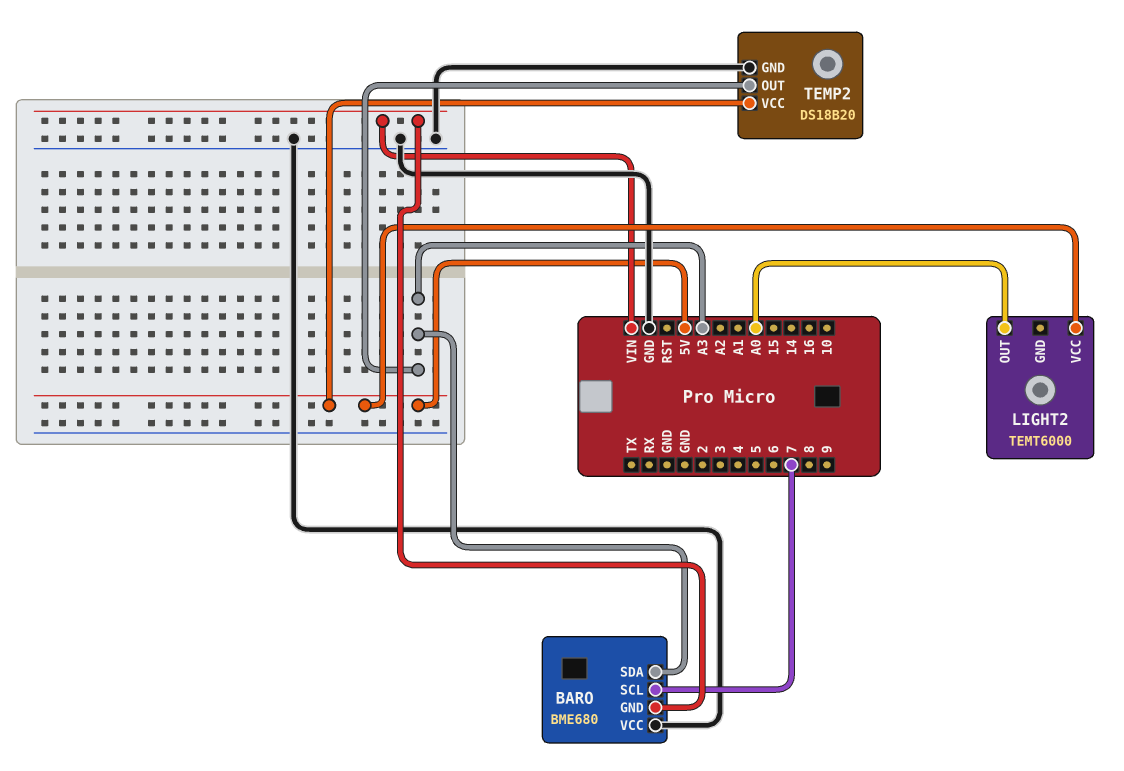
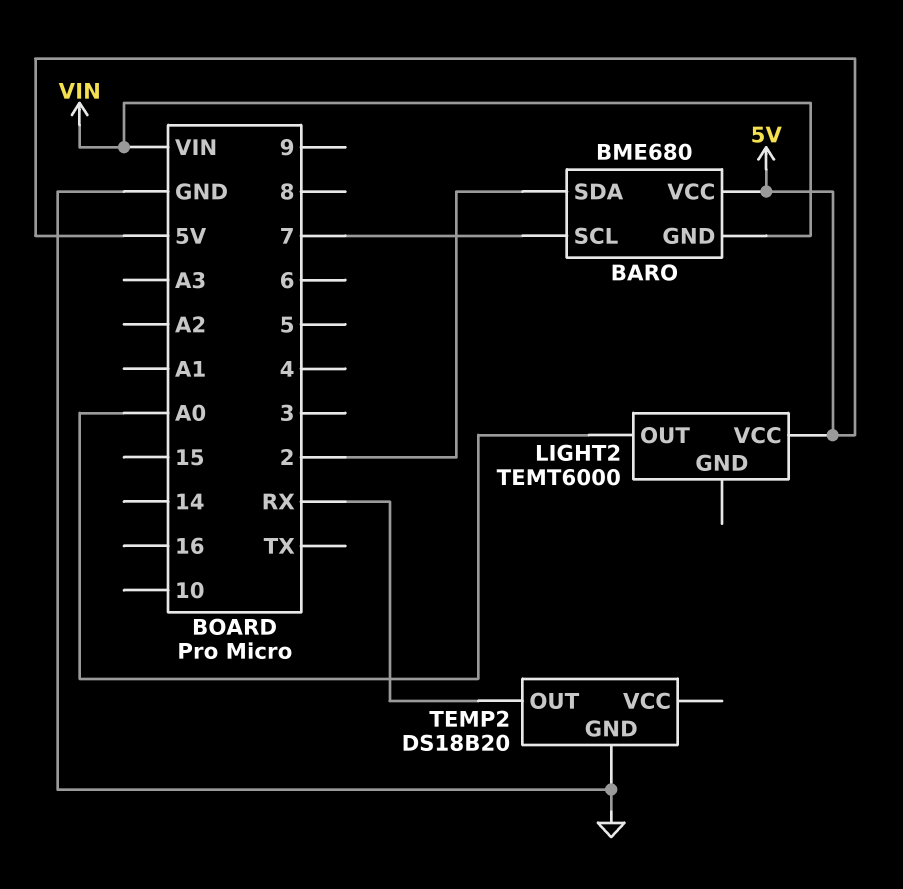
BARO pin SDA: A3 -> 2
BARO pin VCC: GND -> 5V
TEMP2 pin OUT: A3 -> RX
TEMP2 pin VCC: 5V -> none

